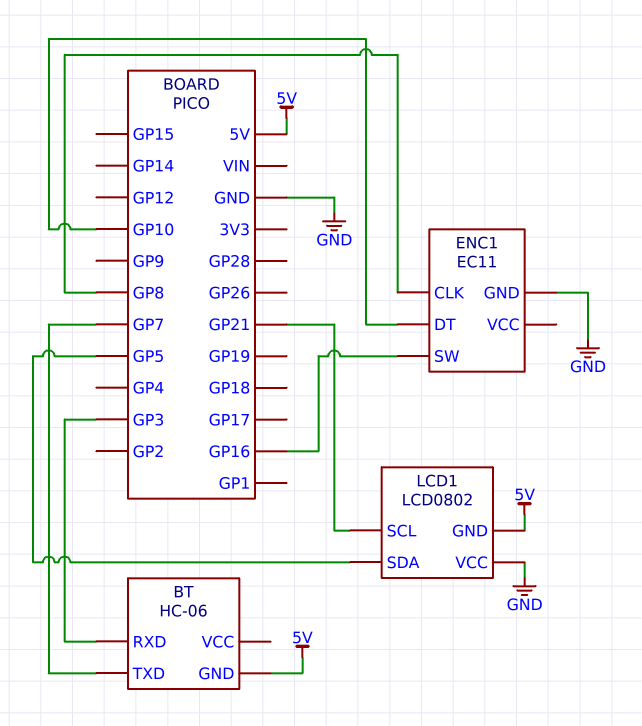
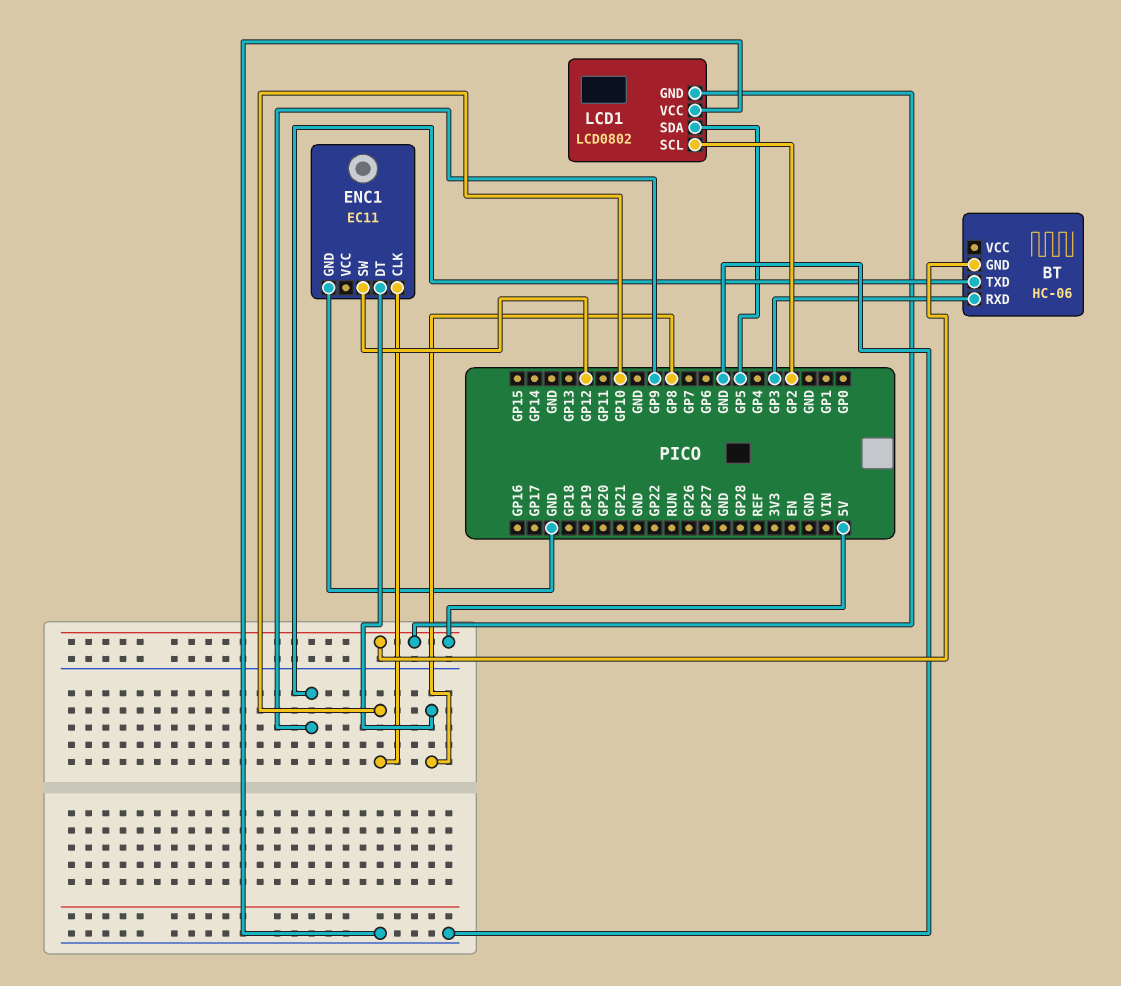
BT pin TXD: GP7 -> GP9
ENC1 pin CLK: GP8 -> GP10
ENC1 pin DT: GP10 -> GP8
ENC1 pin SW: GP16 -> GP12
LCD1 pin SCL: GP21 -> GP2

